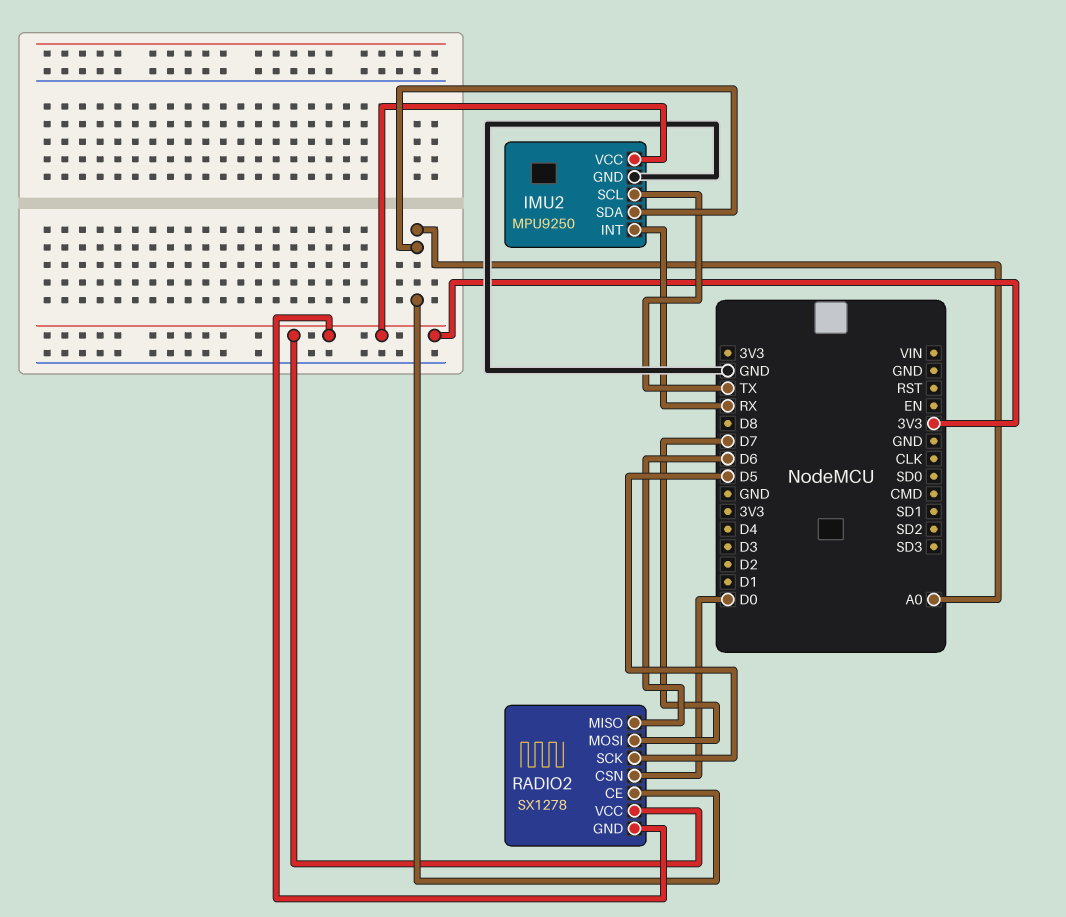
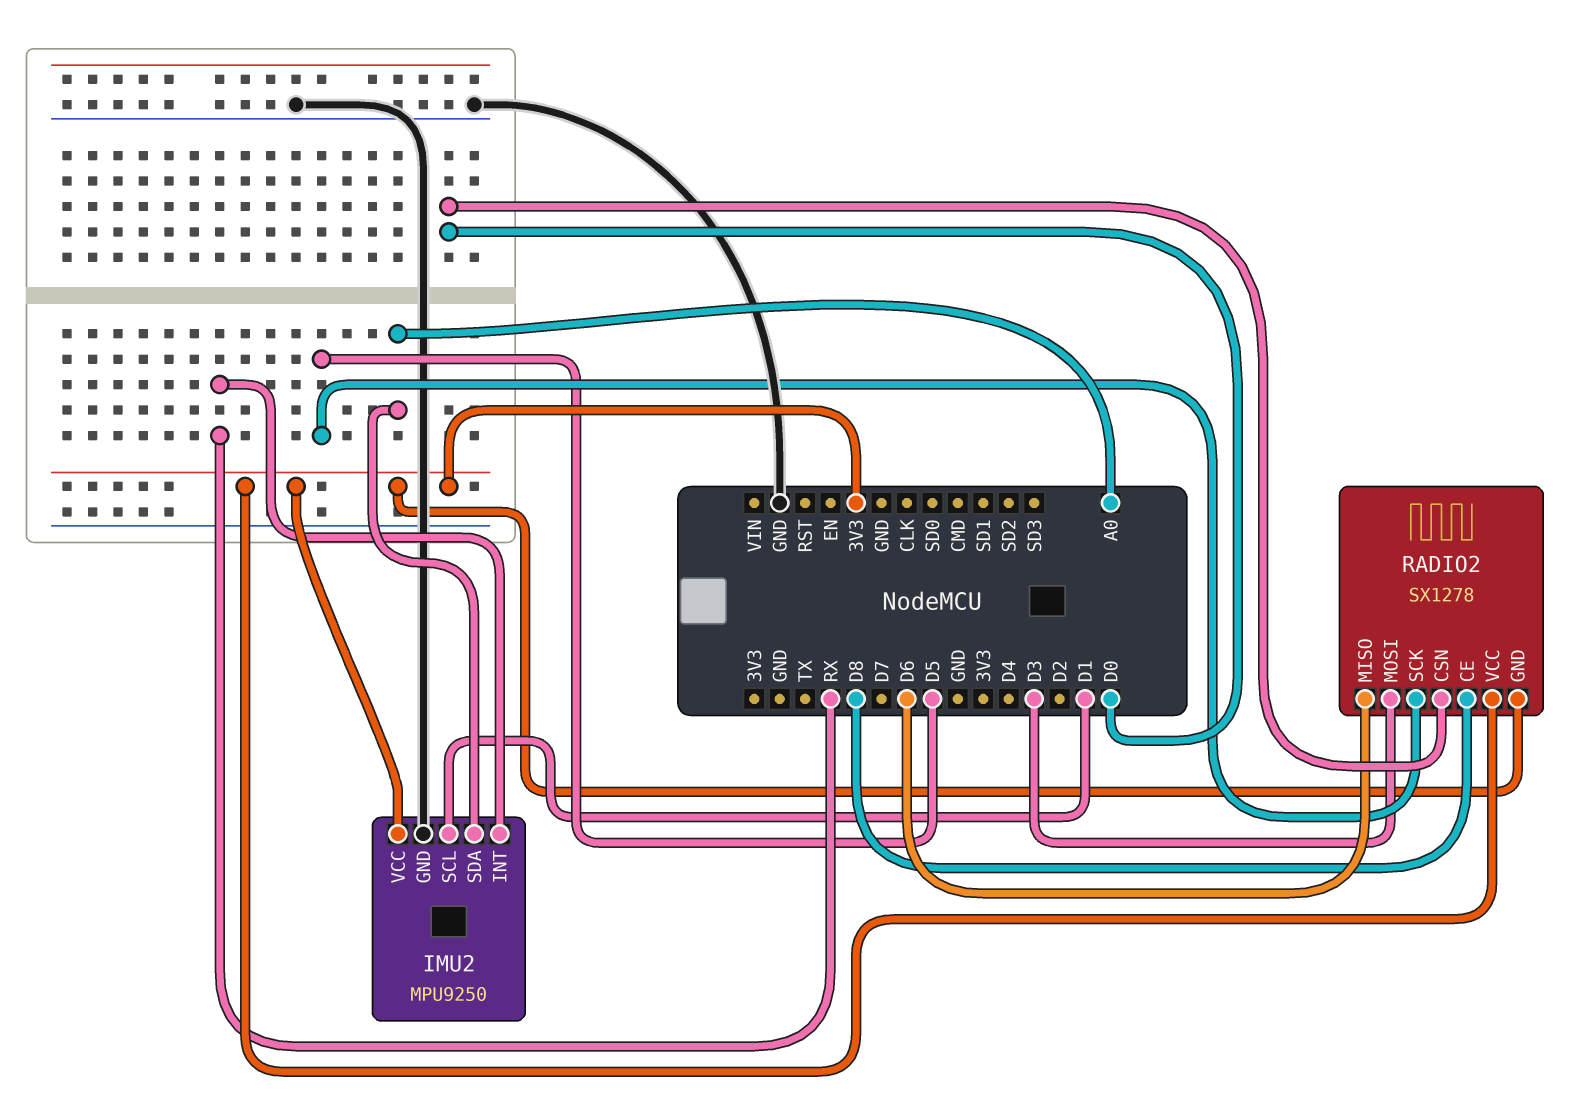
IMU2 pin SCL: TX -> D1
RADIO2 pin CE: A0 -> D8
RADIO2 pin MOSI: D7 -> D3

